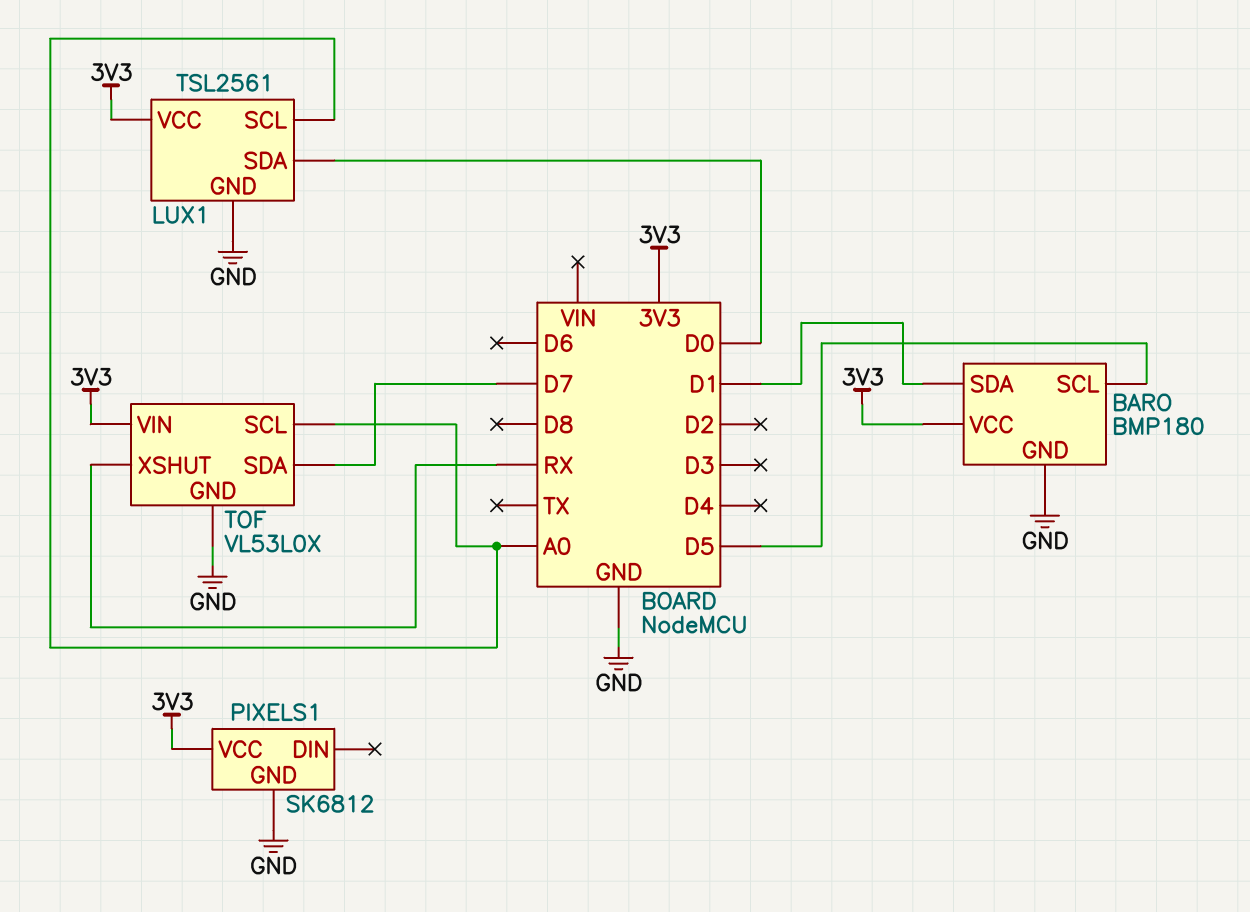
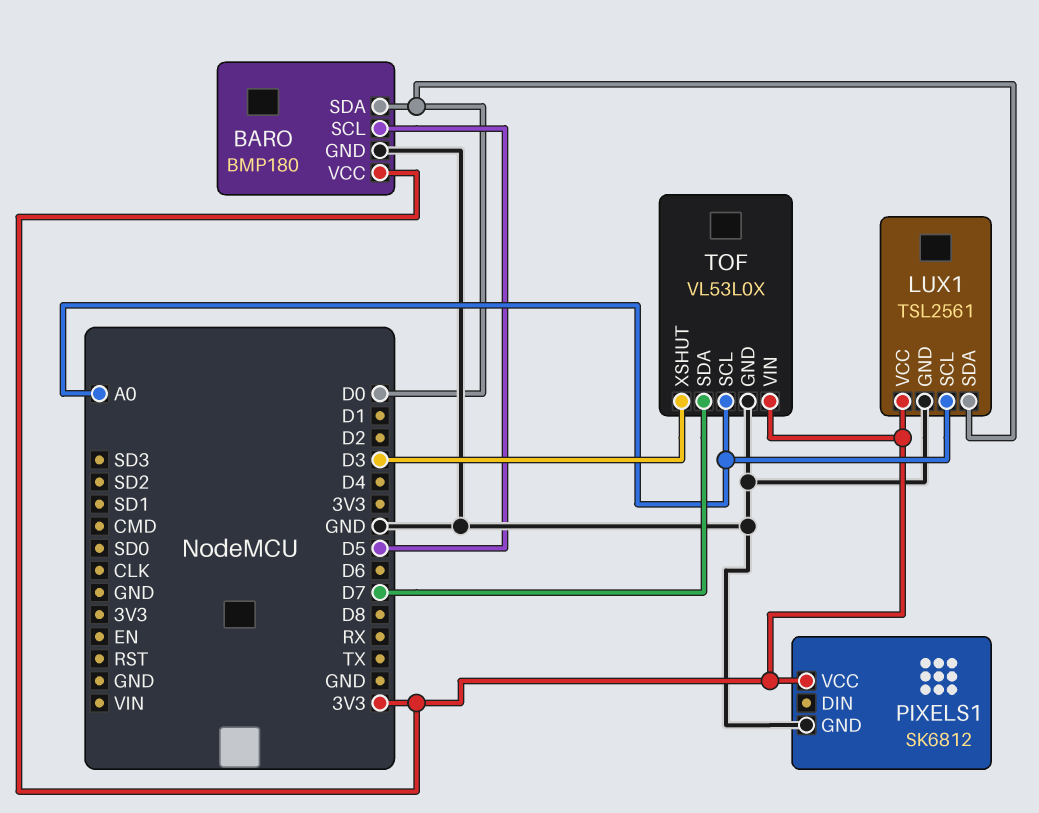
BARO pin SDA: D1 -> D0
TOF pin XSHUT: RX -> D3

